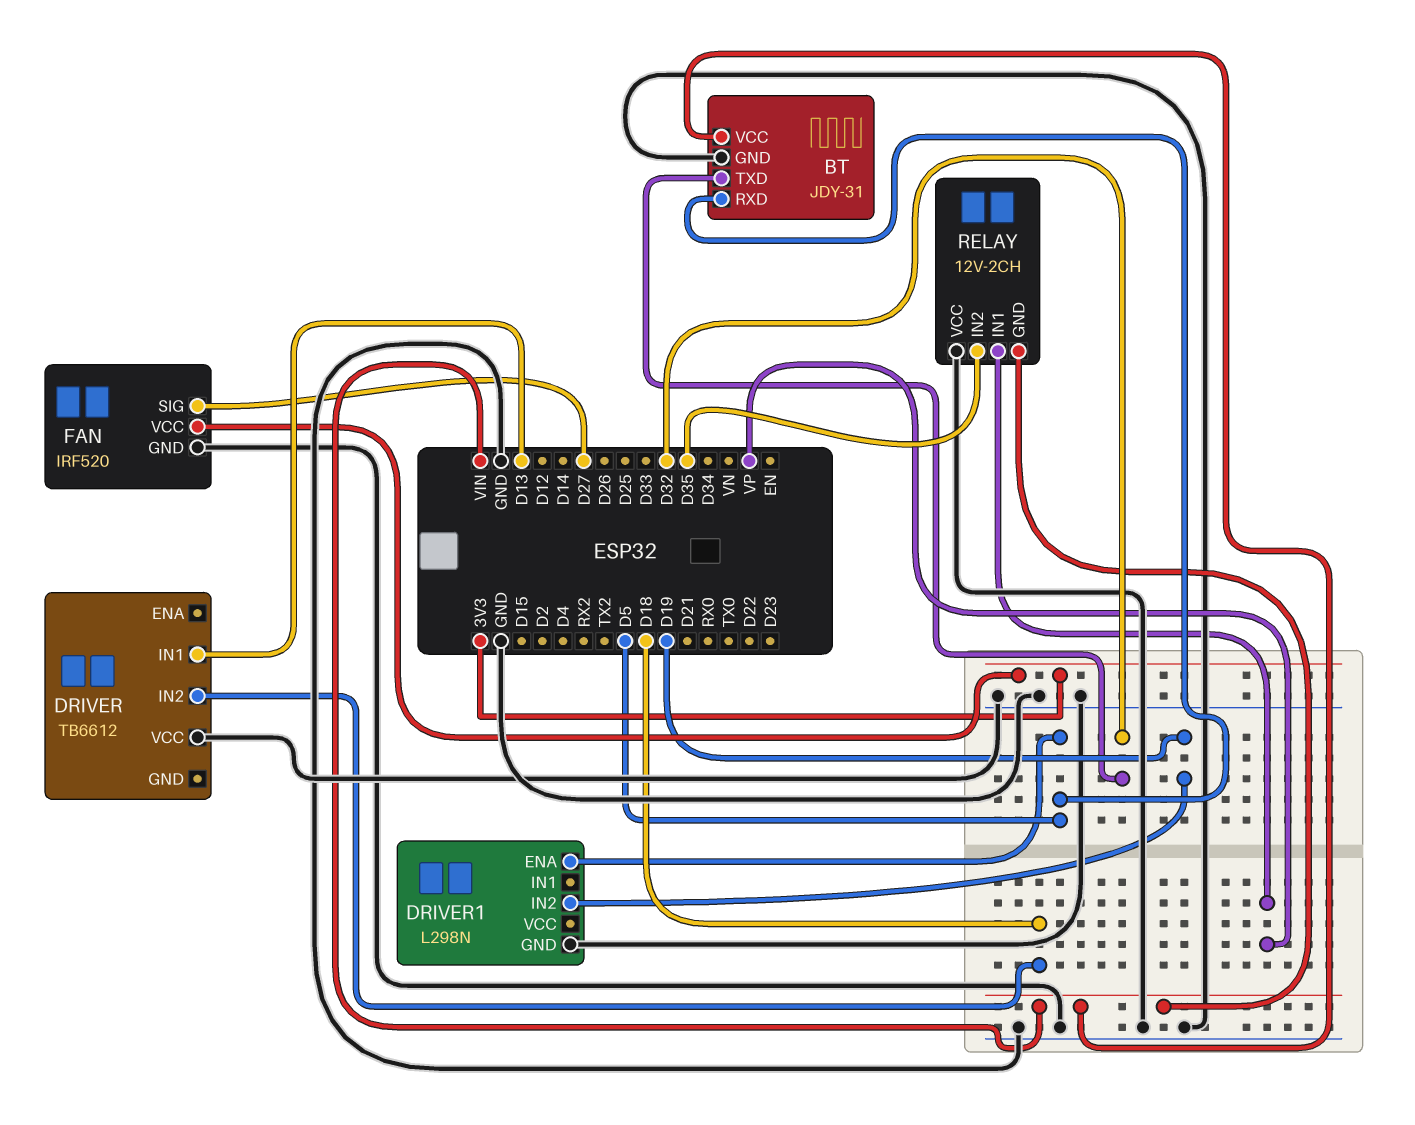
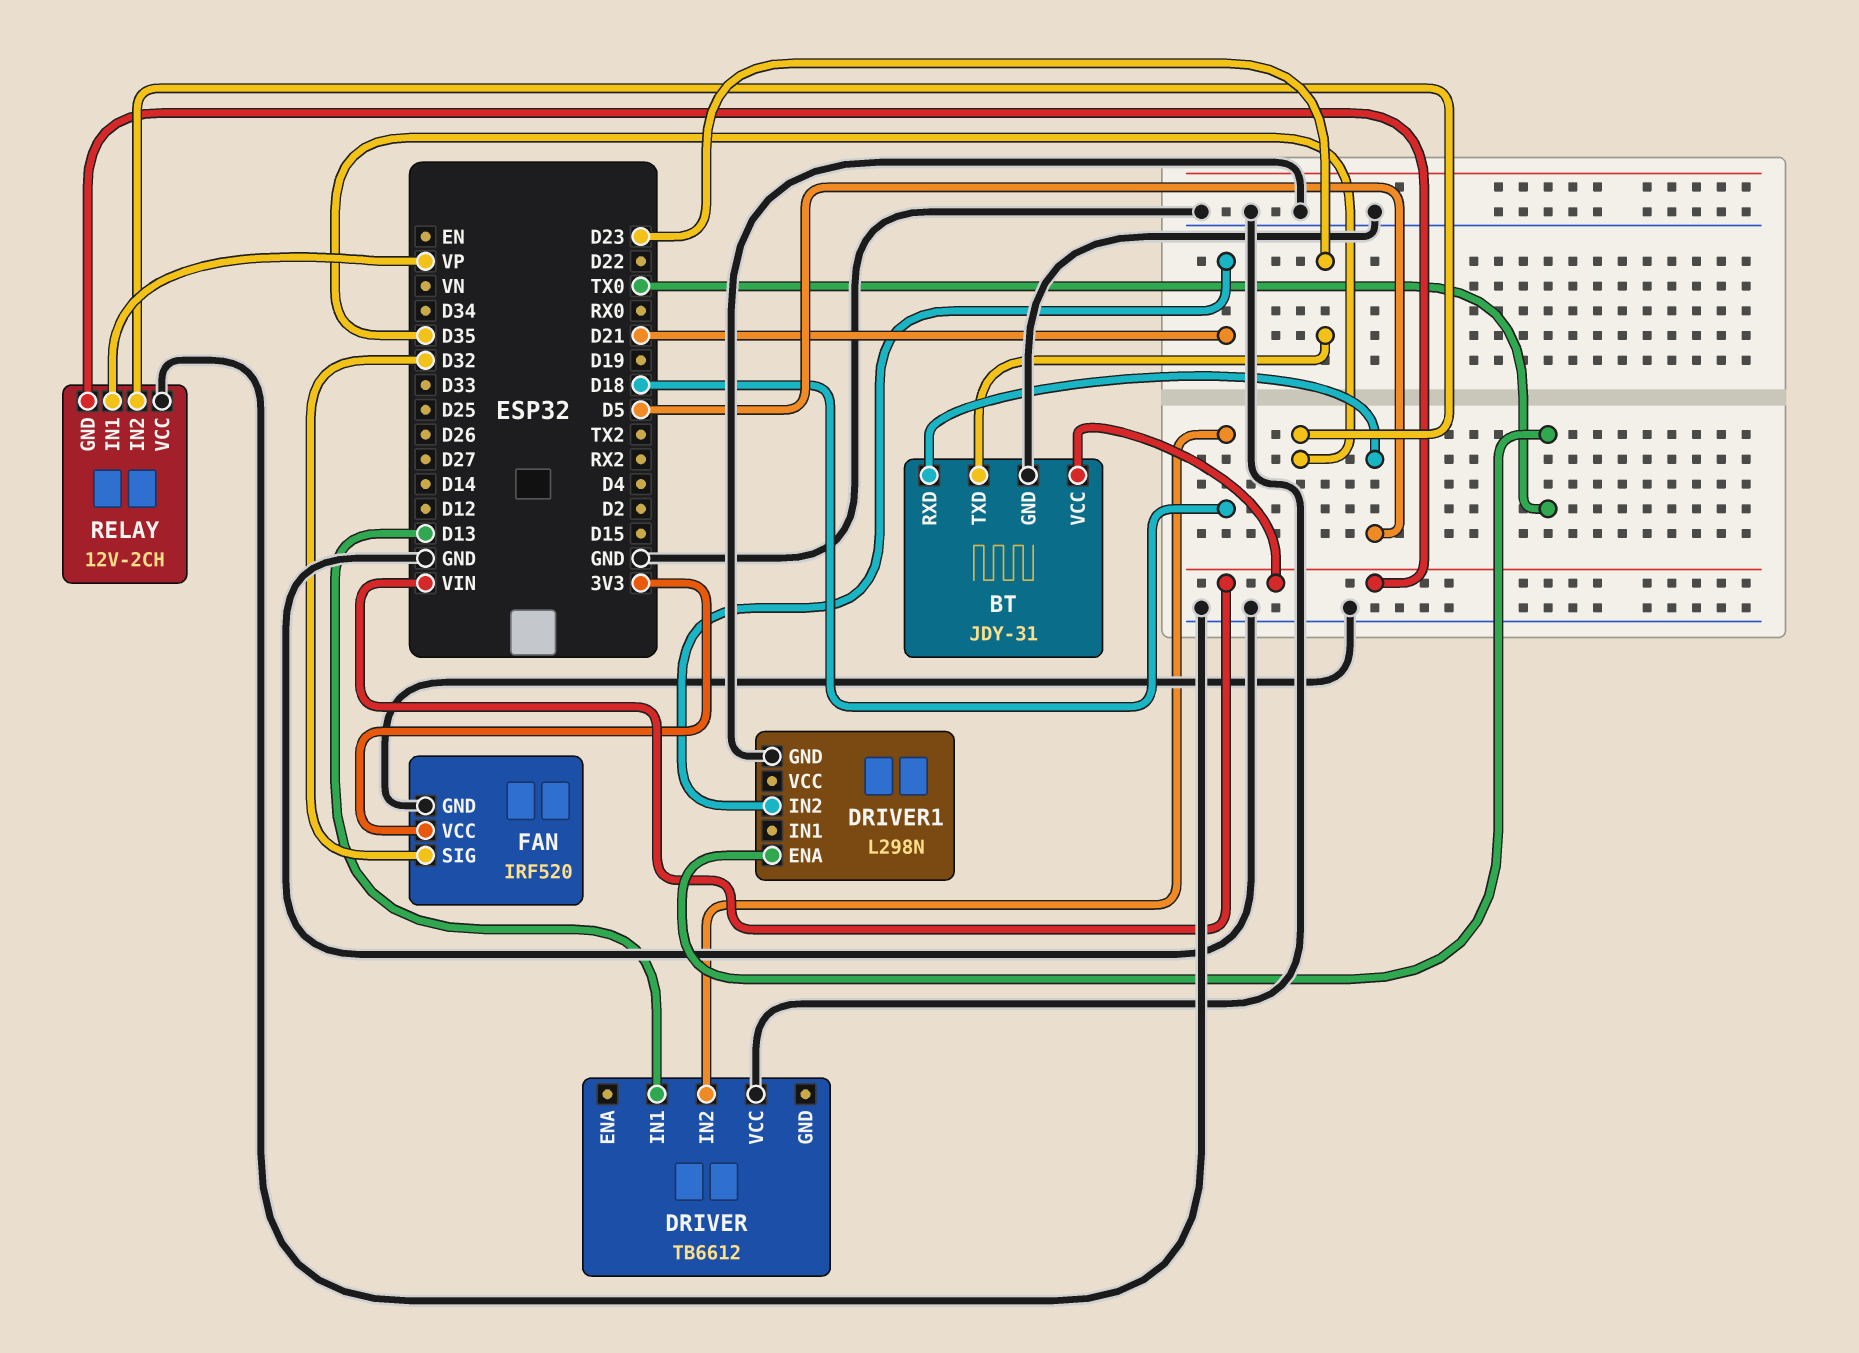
BT pin TXD: D32 -> D23
DRIVER1 pin ENA: D5 -> TX0
DRIVER1 pin IN2: D19 -> D21
FAN pin SIG: D27 -> D32

